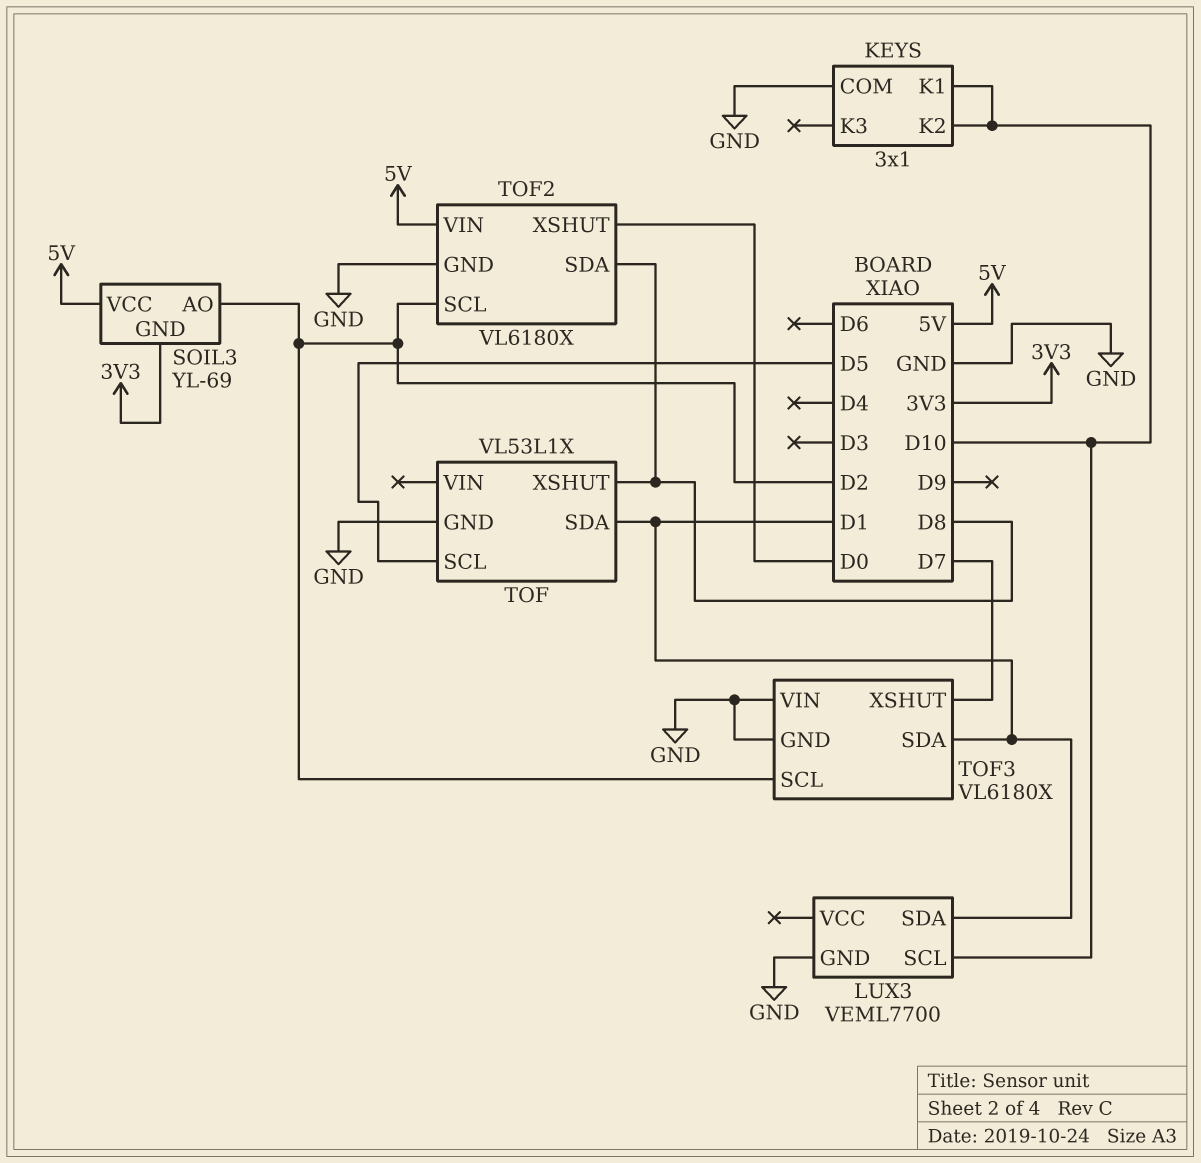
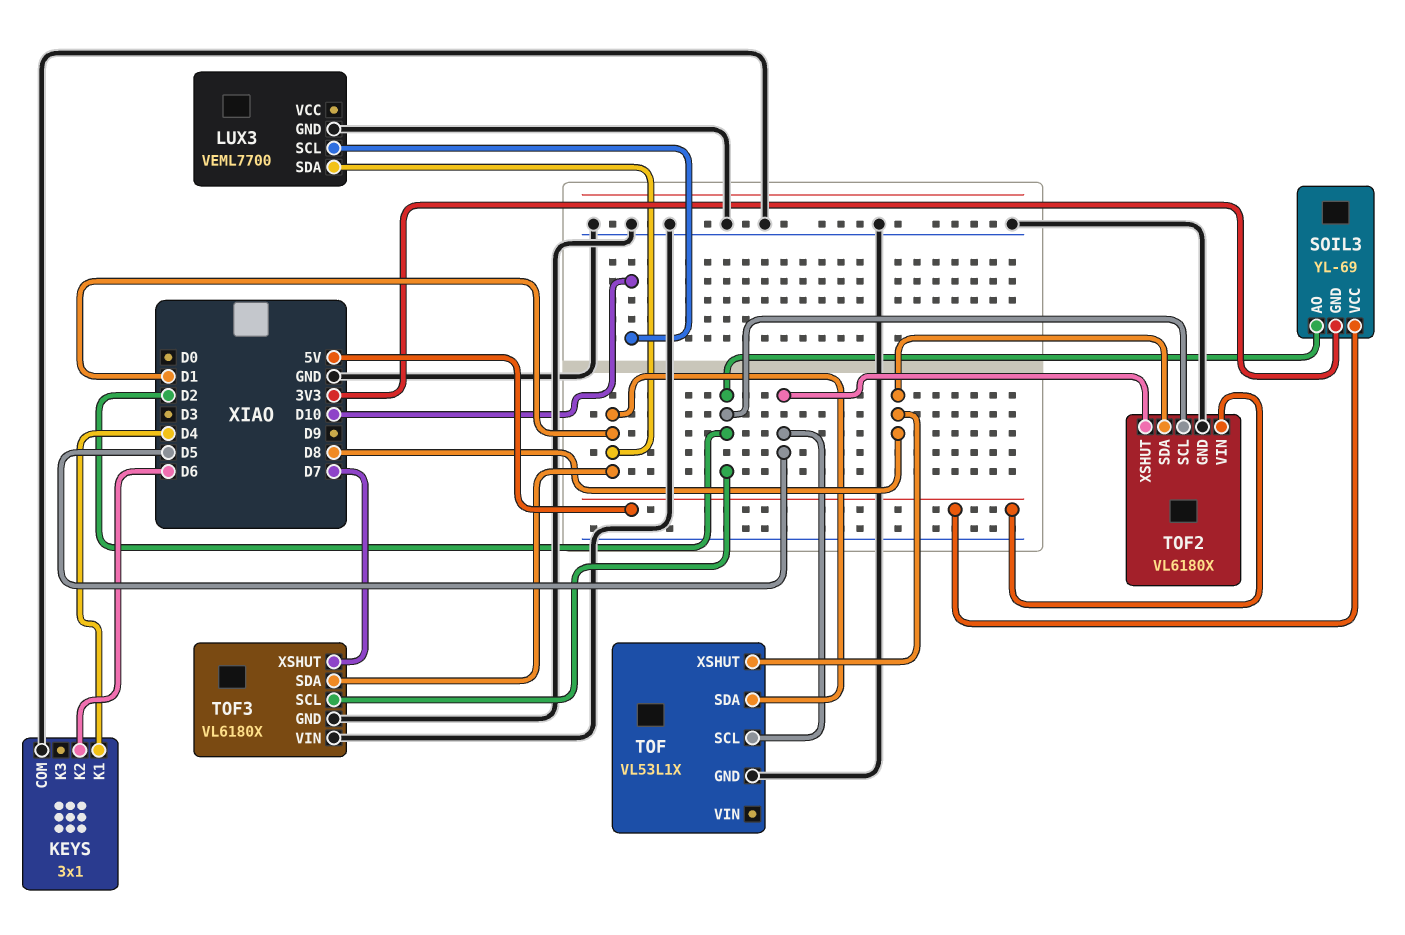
KEYS pin K1: D10 -> D4
KEYS pin K2: D10 -> D6
TOF2 pin XSHUT: D0 -> D5

